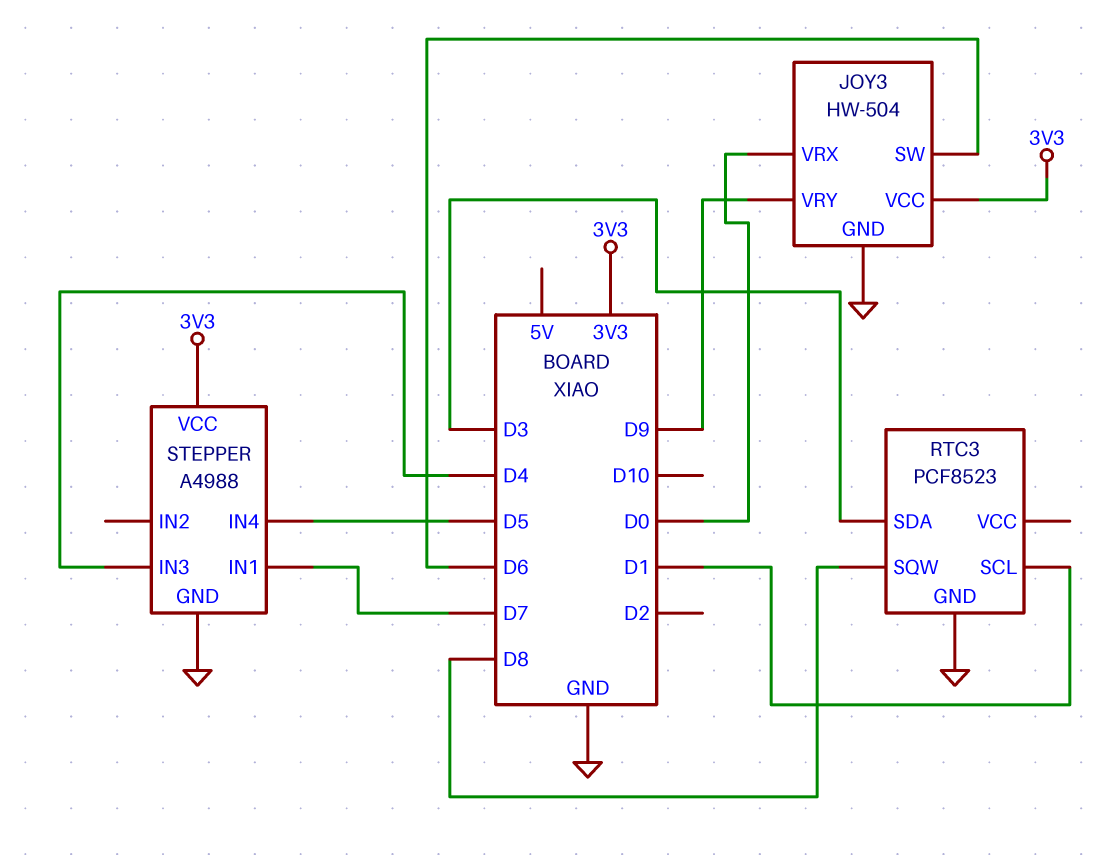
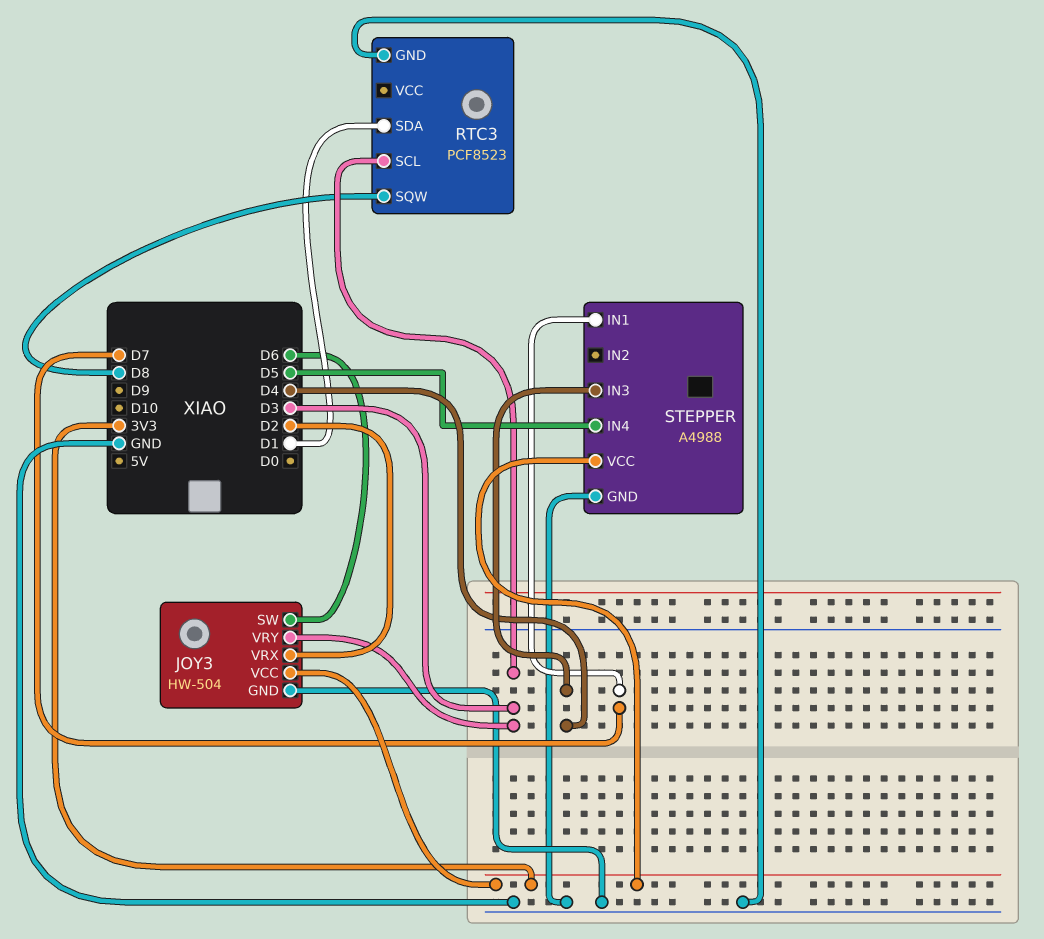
JOY3 pin VRX: D0 -> D2
JOY3 pin VRY: D9 -> D3
RTC3 pin SCL: D1 -> D3
RTC3 pin SDA: D3 -> D1

